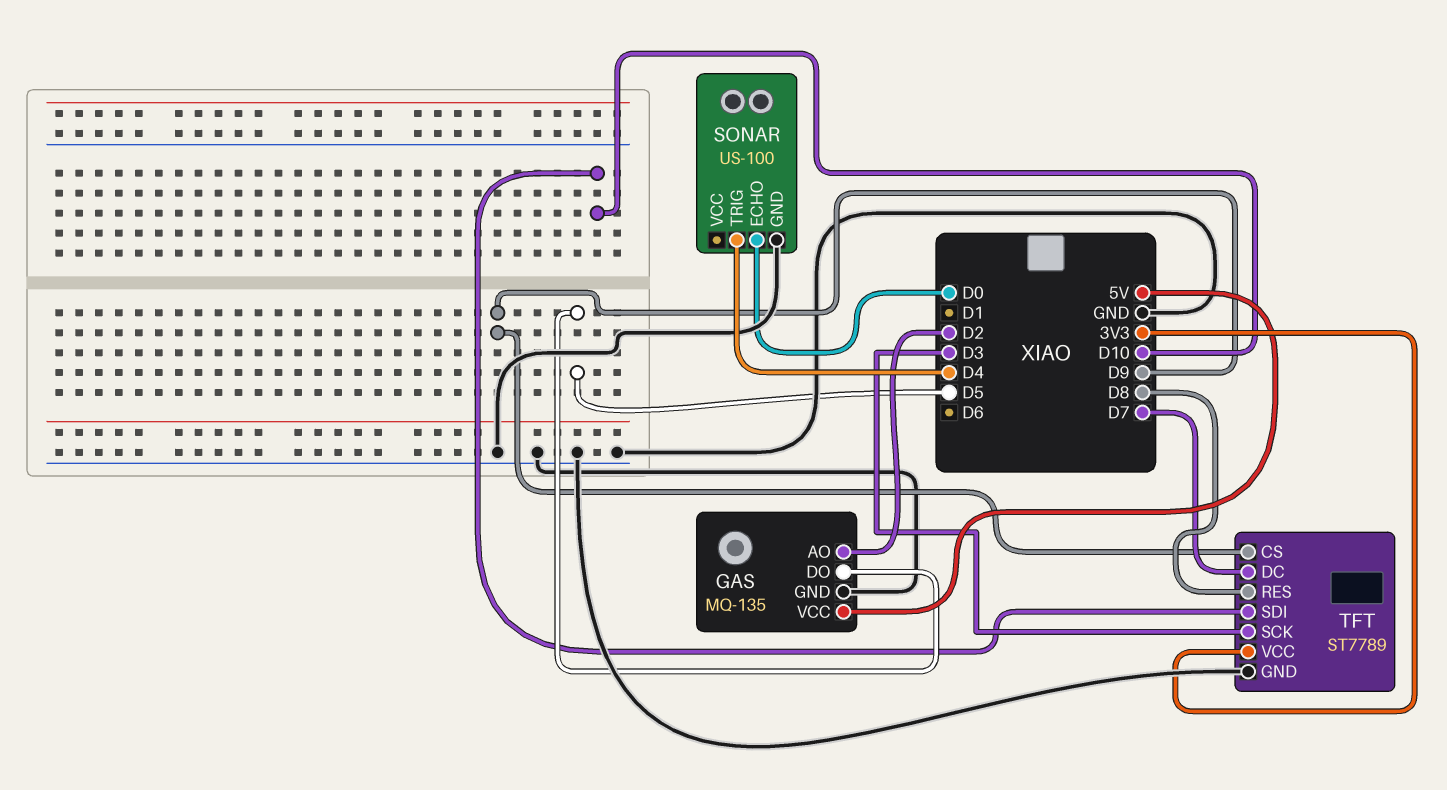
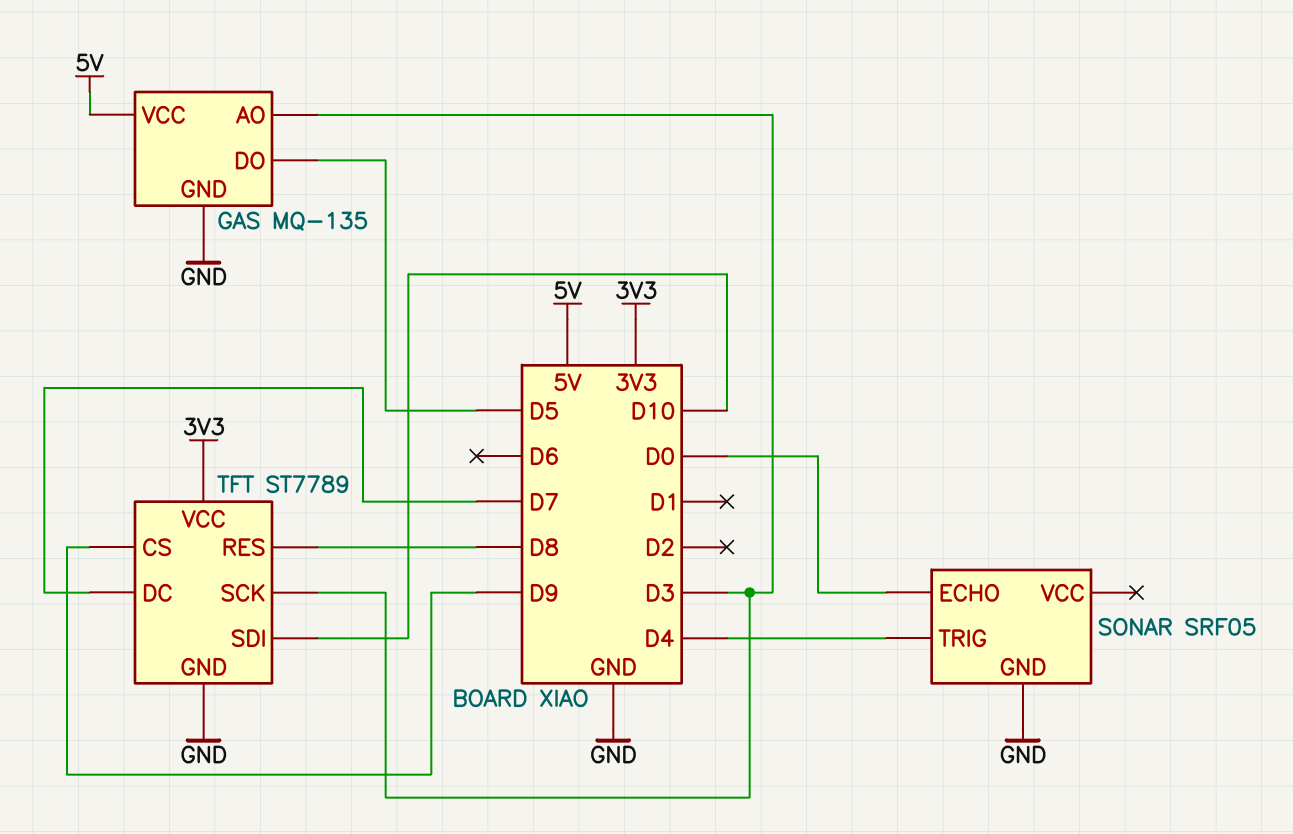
GAS pin AO: D2 -> D3
SONAR: US-100 -> SRF05

